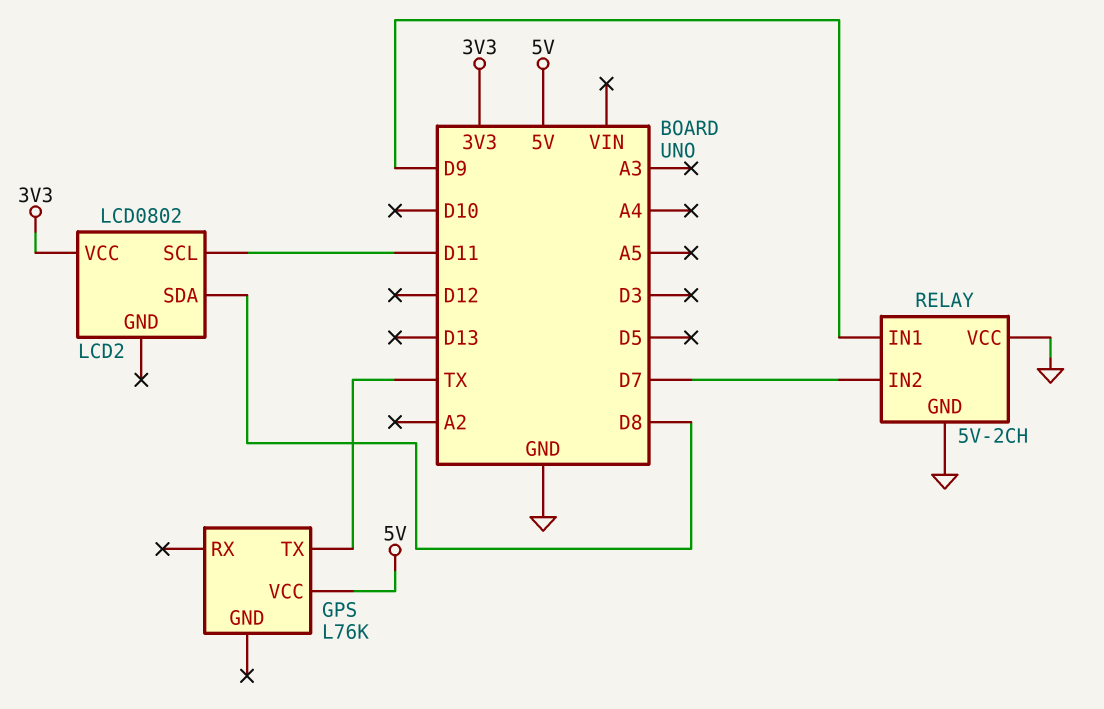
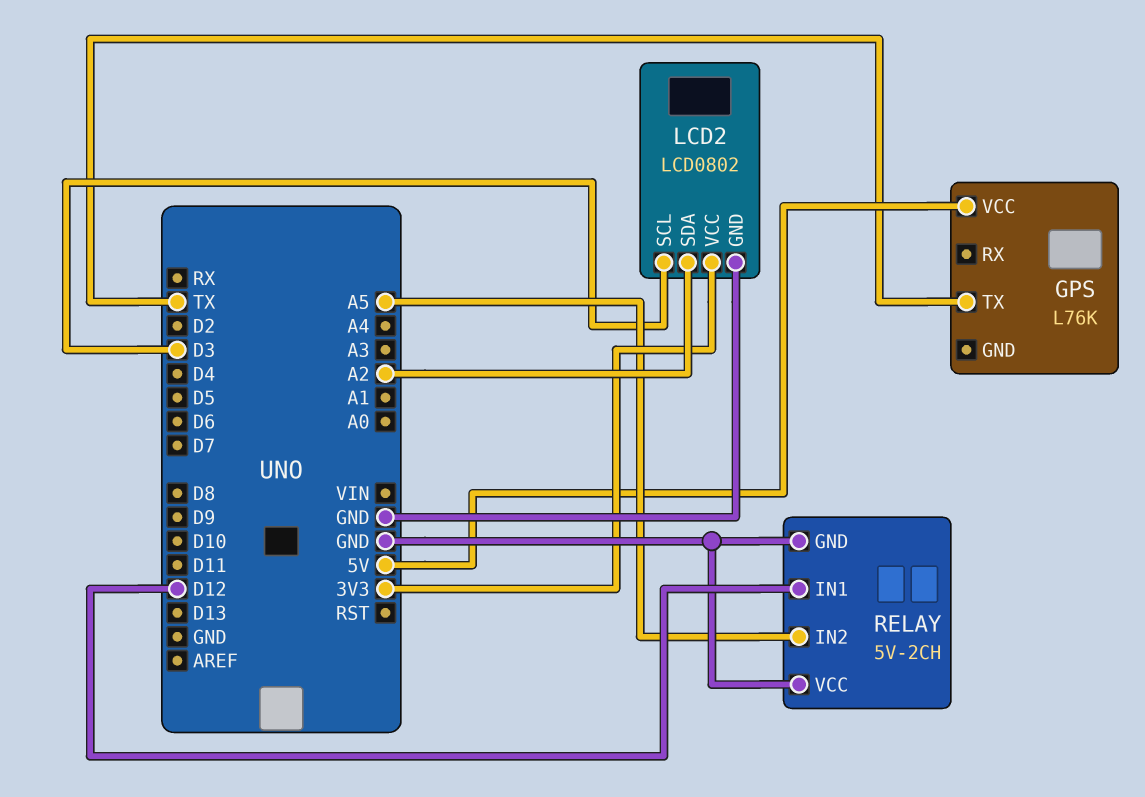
LCD2 pin GND: none -> GND
LCD2 pin SCL: D11 -> D3
LCD2 pin SDA: D8 -> A2
RELAY pin IN1: D9 -> D12
RELAY pin IN2: D7 -> A5

